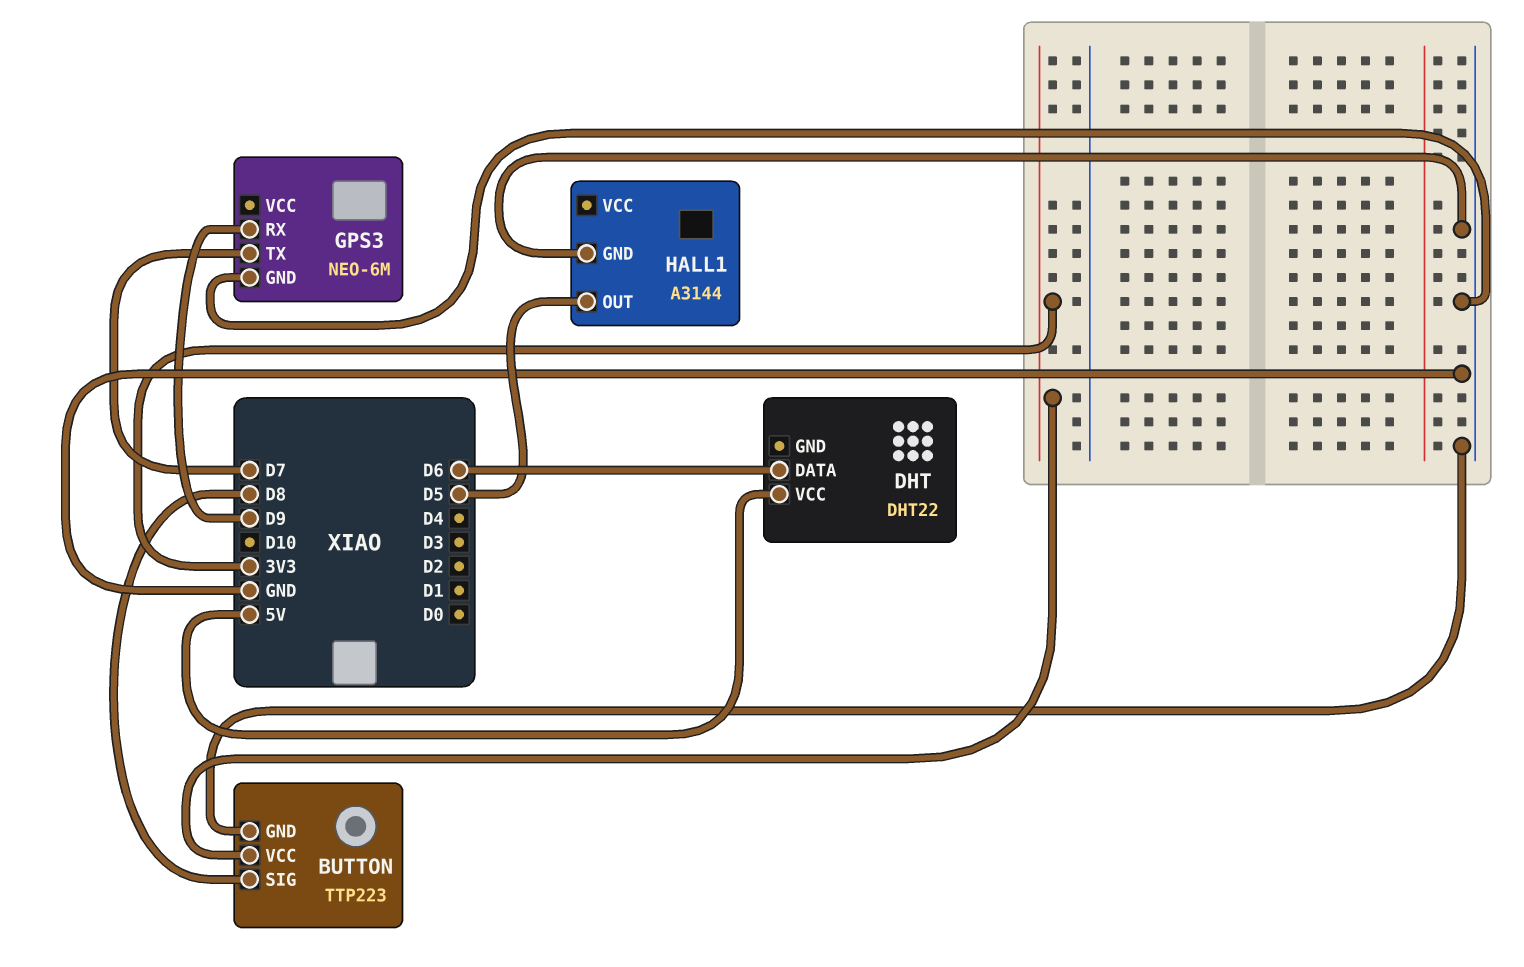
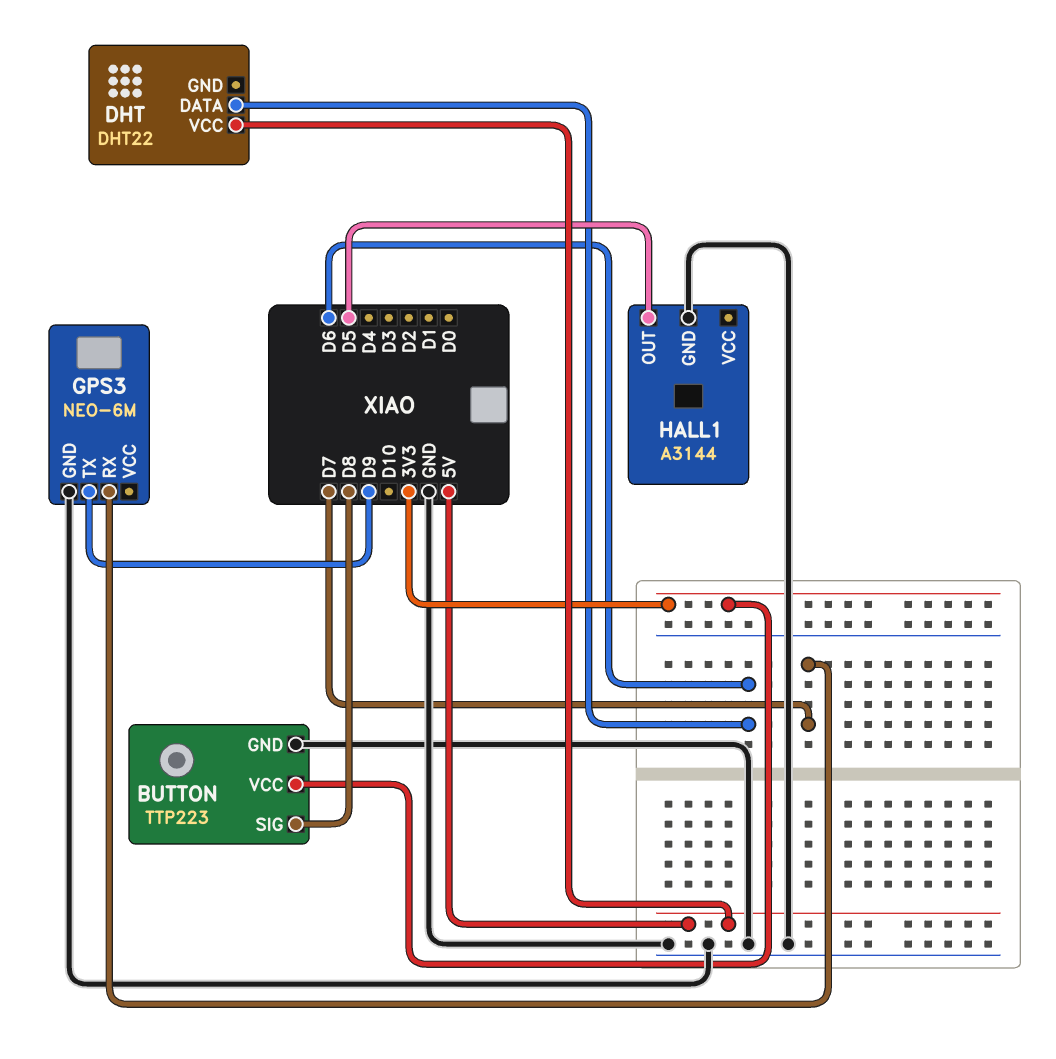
GPS3 pin RX: D9 -> D7
GPS3 pin TX: D7 -> D9

